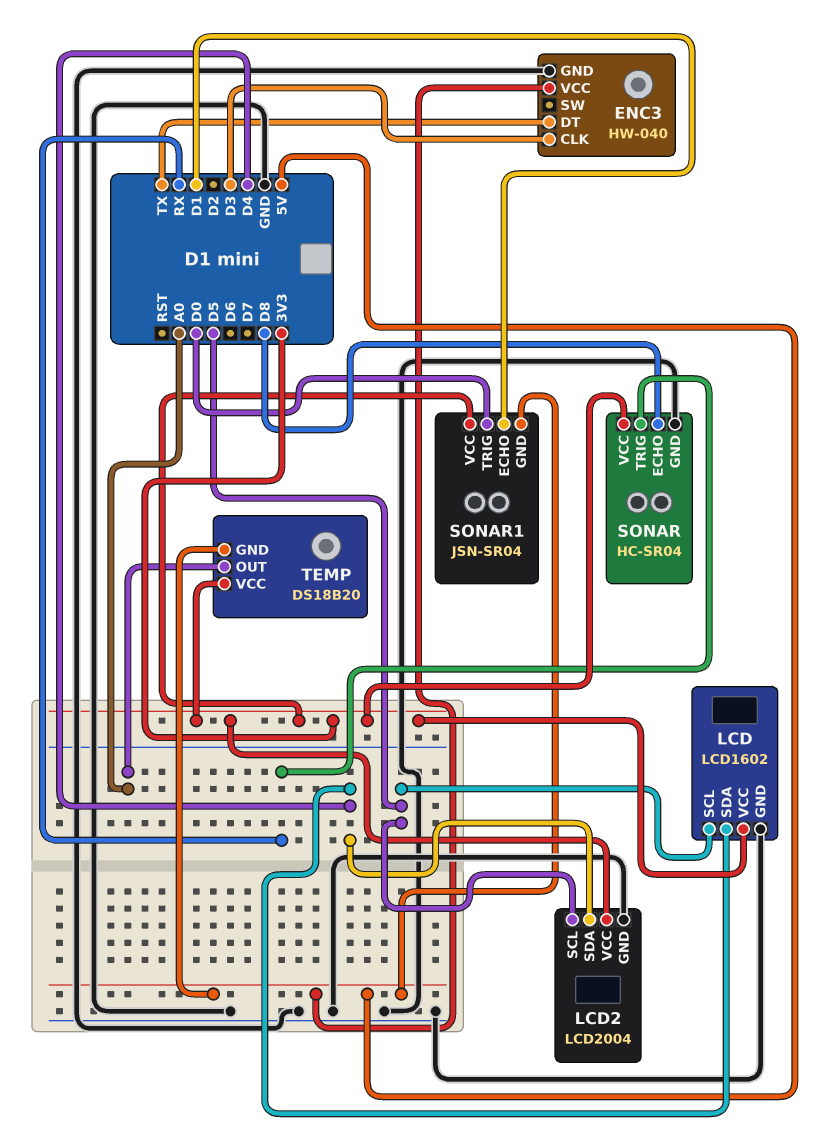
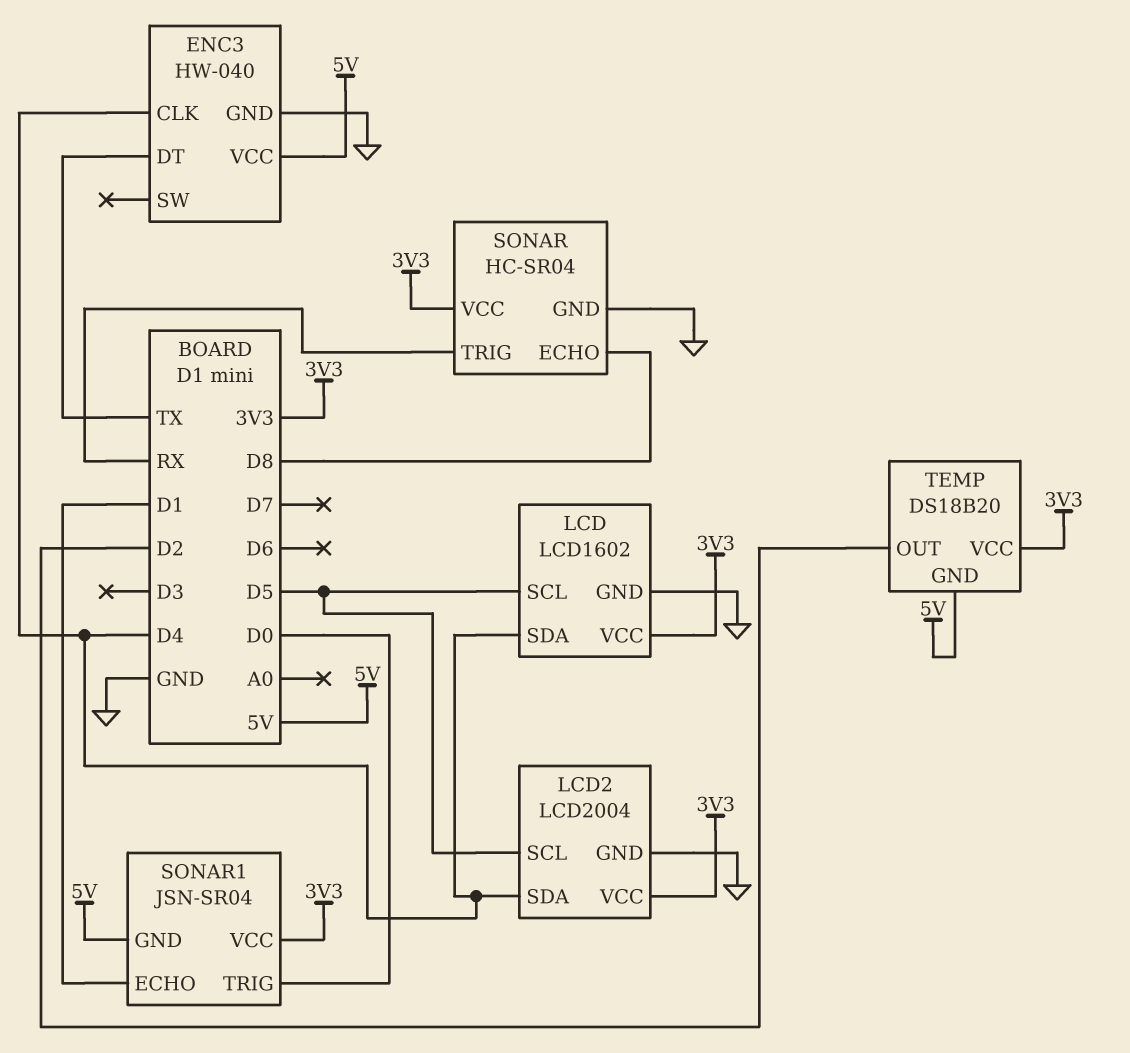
ENC3 pin CLK: D3 -> D4
TEMP pin OUT: A0 -> D2

